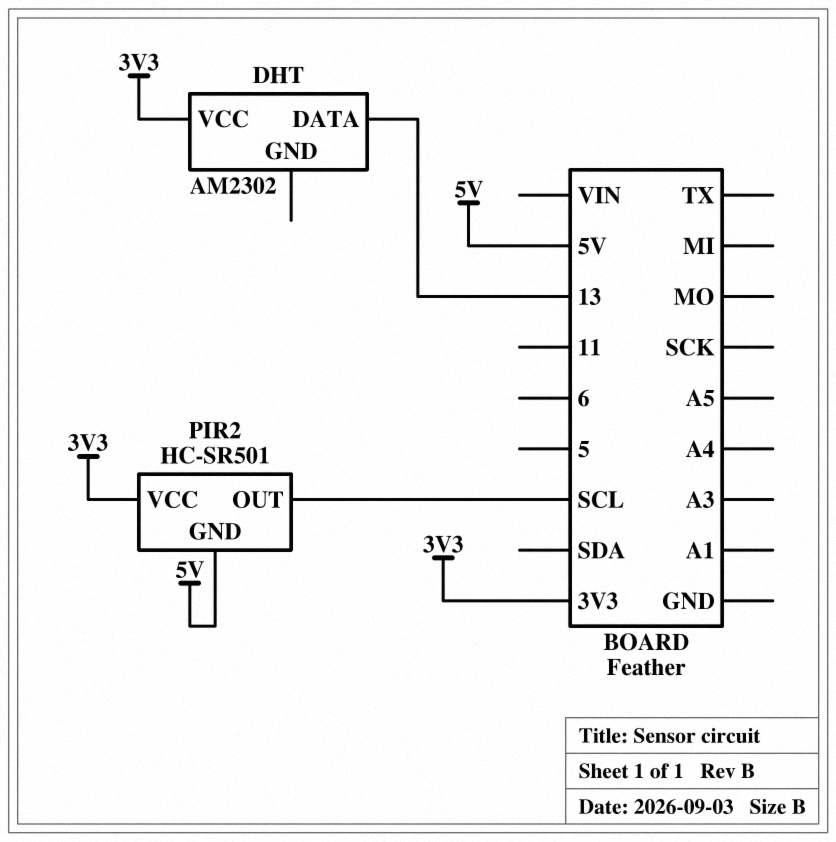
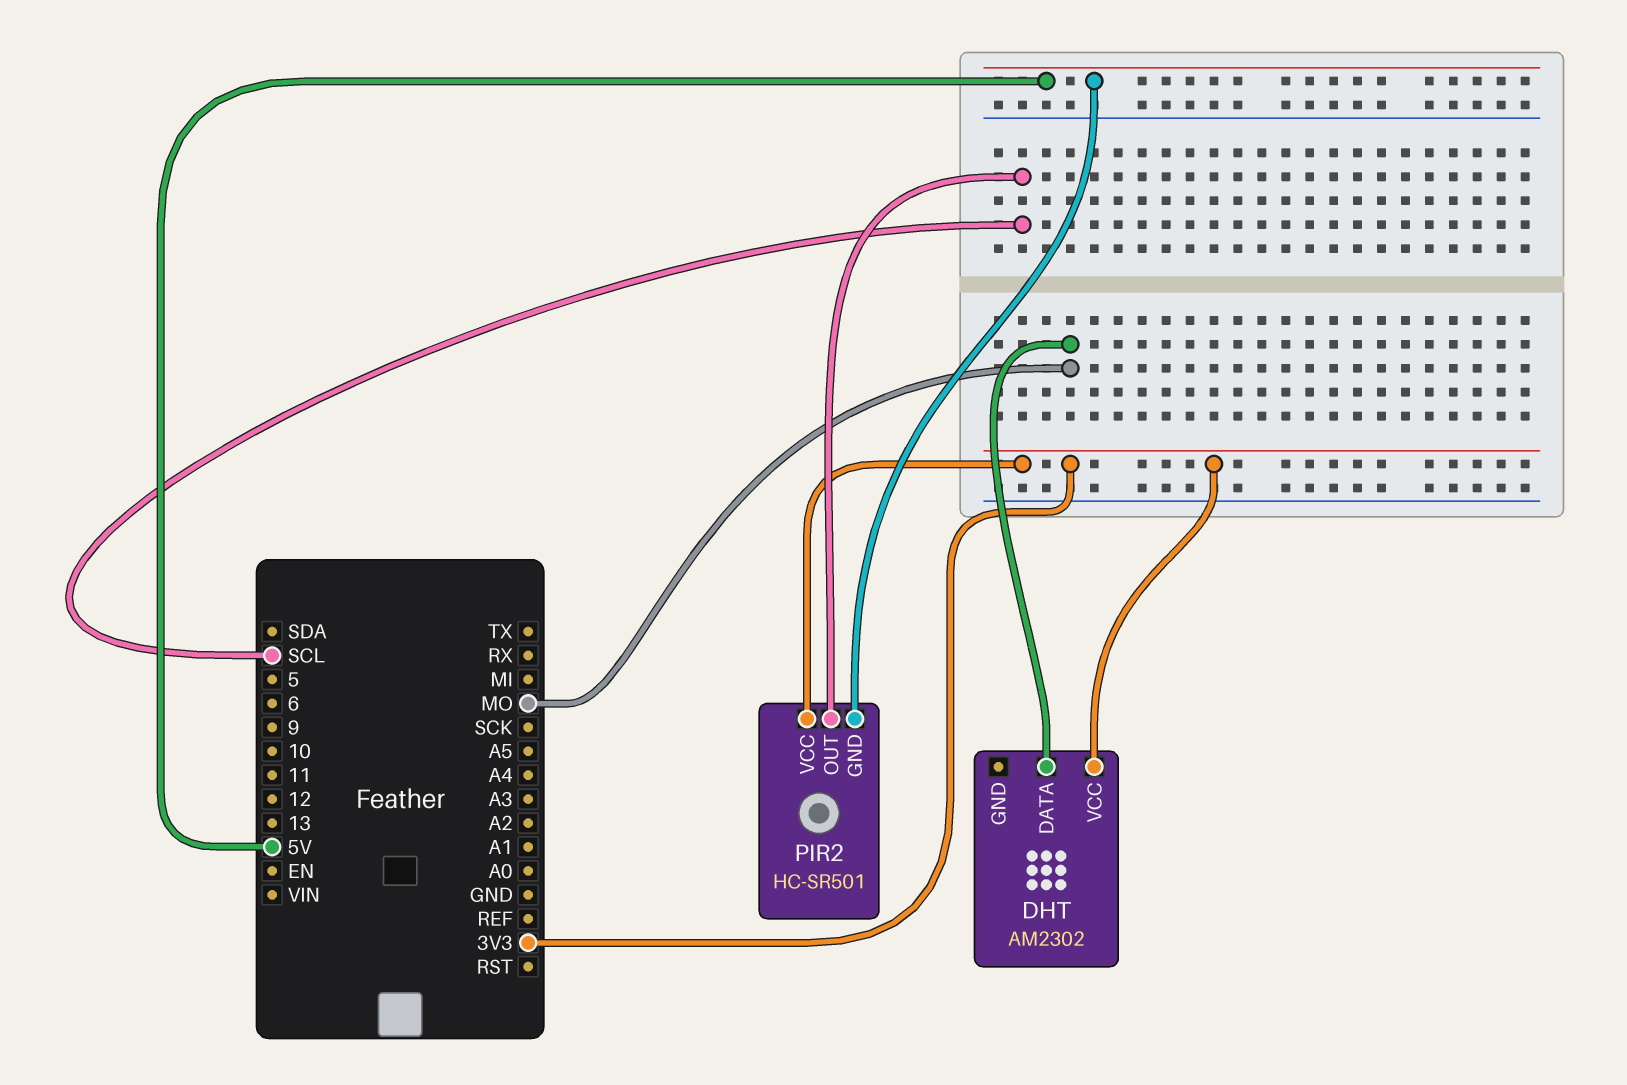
DHT pin DATA: 13 -> MO

